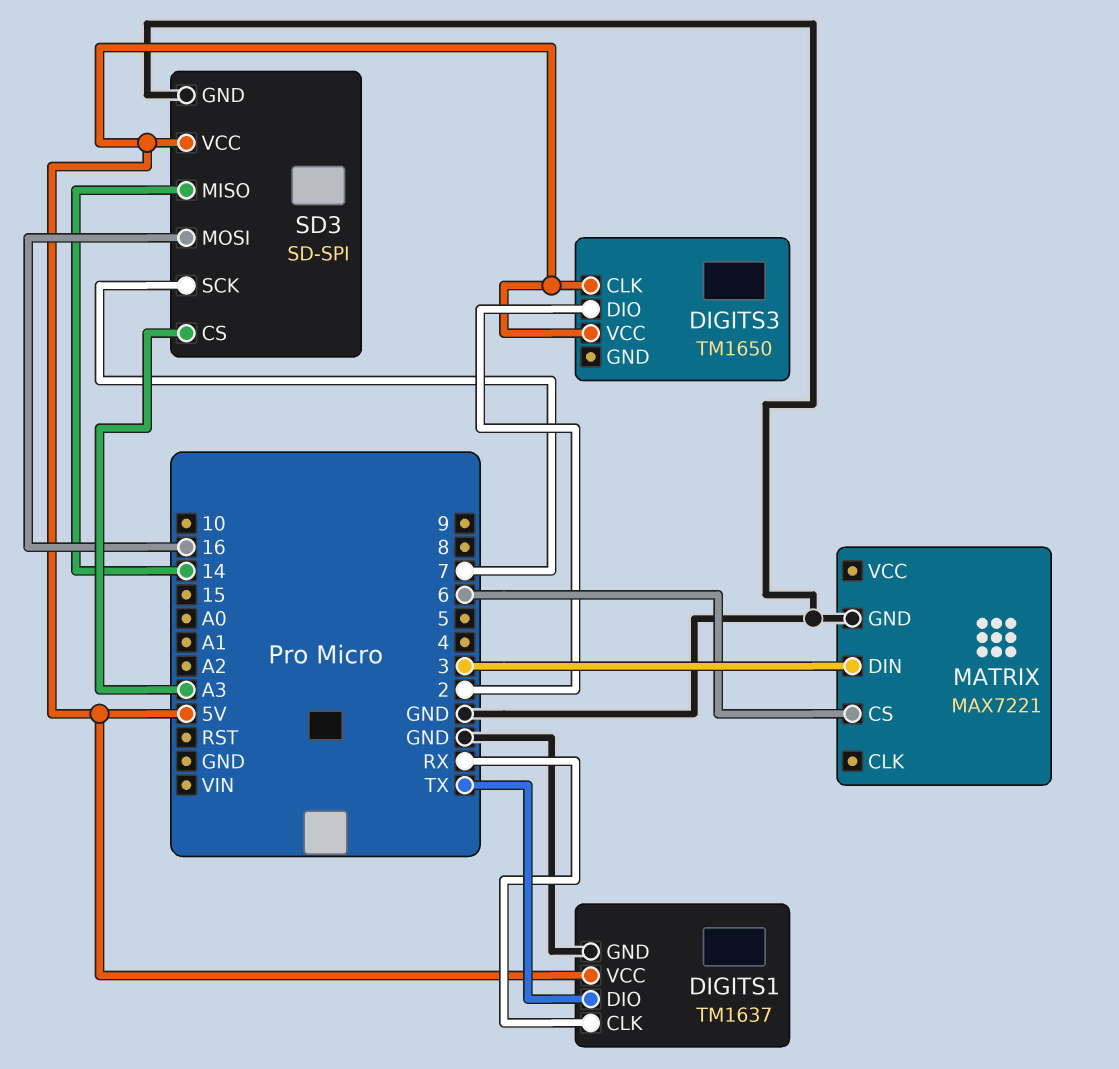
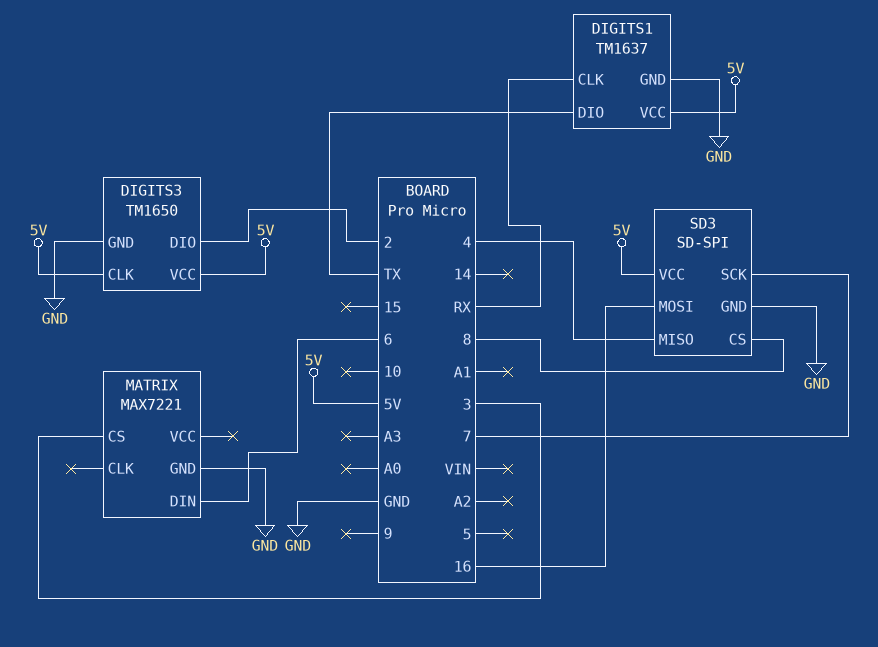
DIGITS3 pin GND: none -> GND
MATRIX pin CS: 6 -> 3
MATRIX pin DIN: 3 -> 6
SD3 pin CS: A3 -> 8
SD3 pin MISO: 14 -> 4

